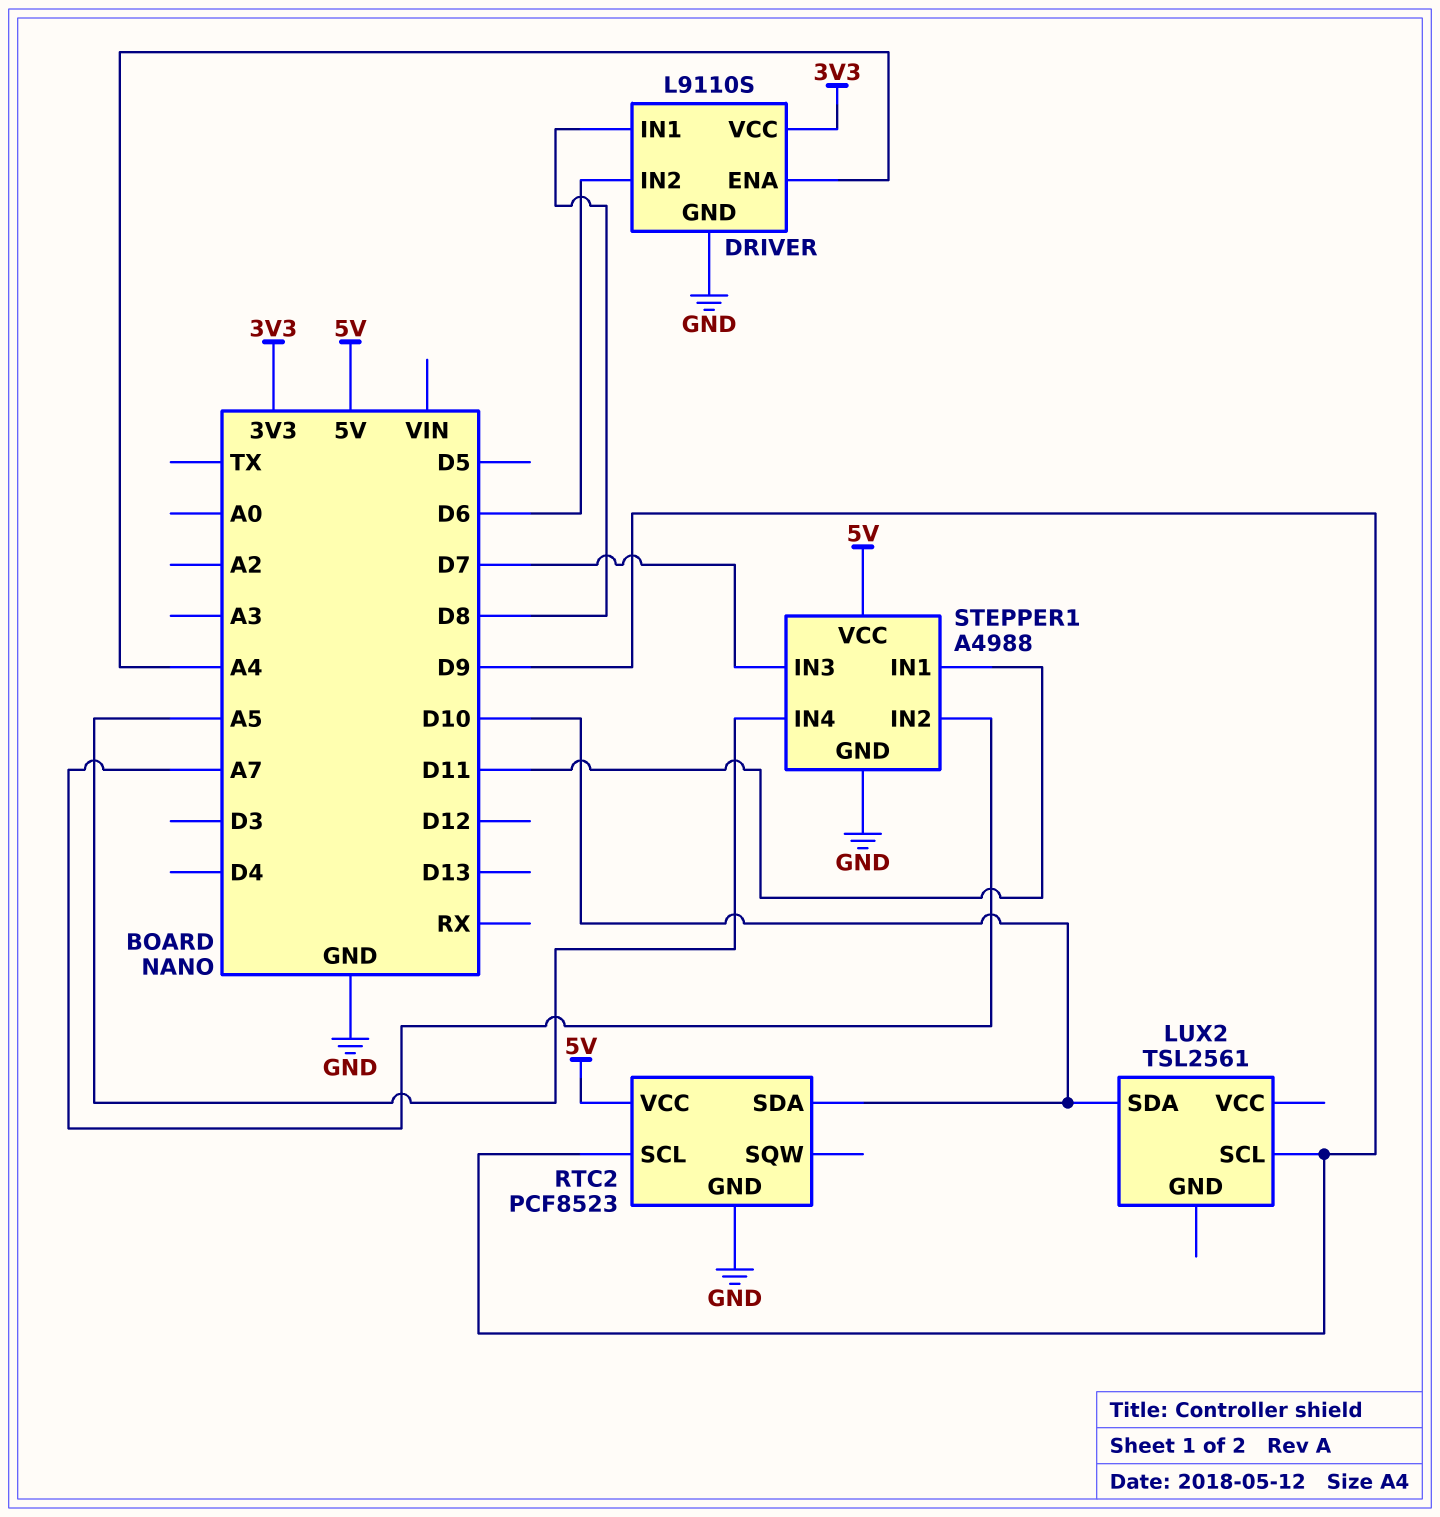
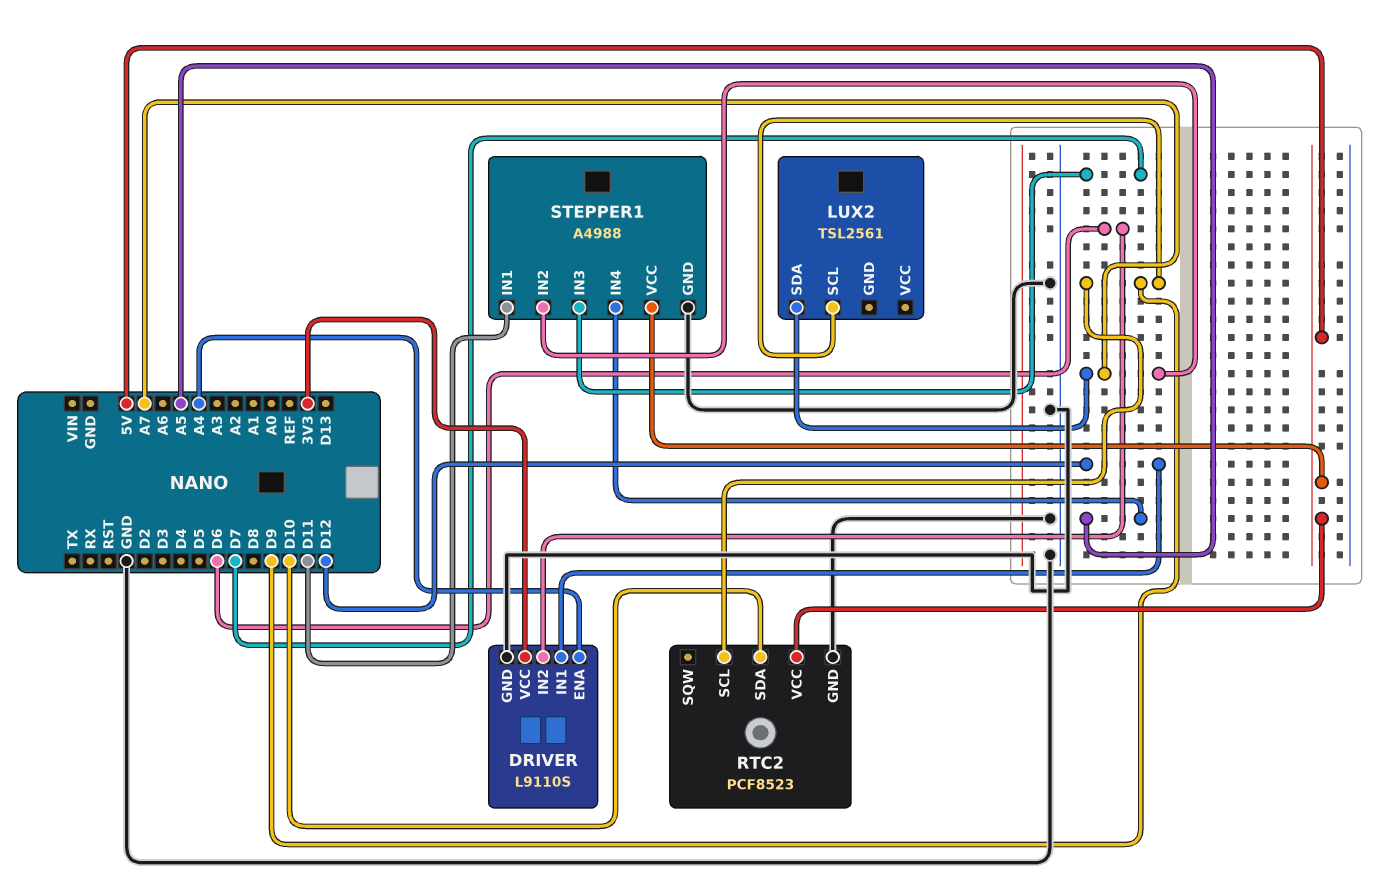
DRIVER pin IN1: D8 -> D12
LUX2 pin SDA: D10 -> A7

